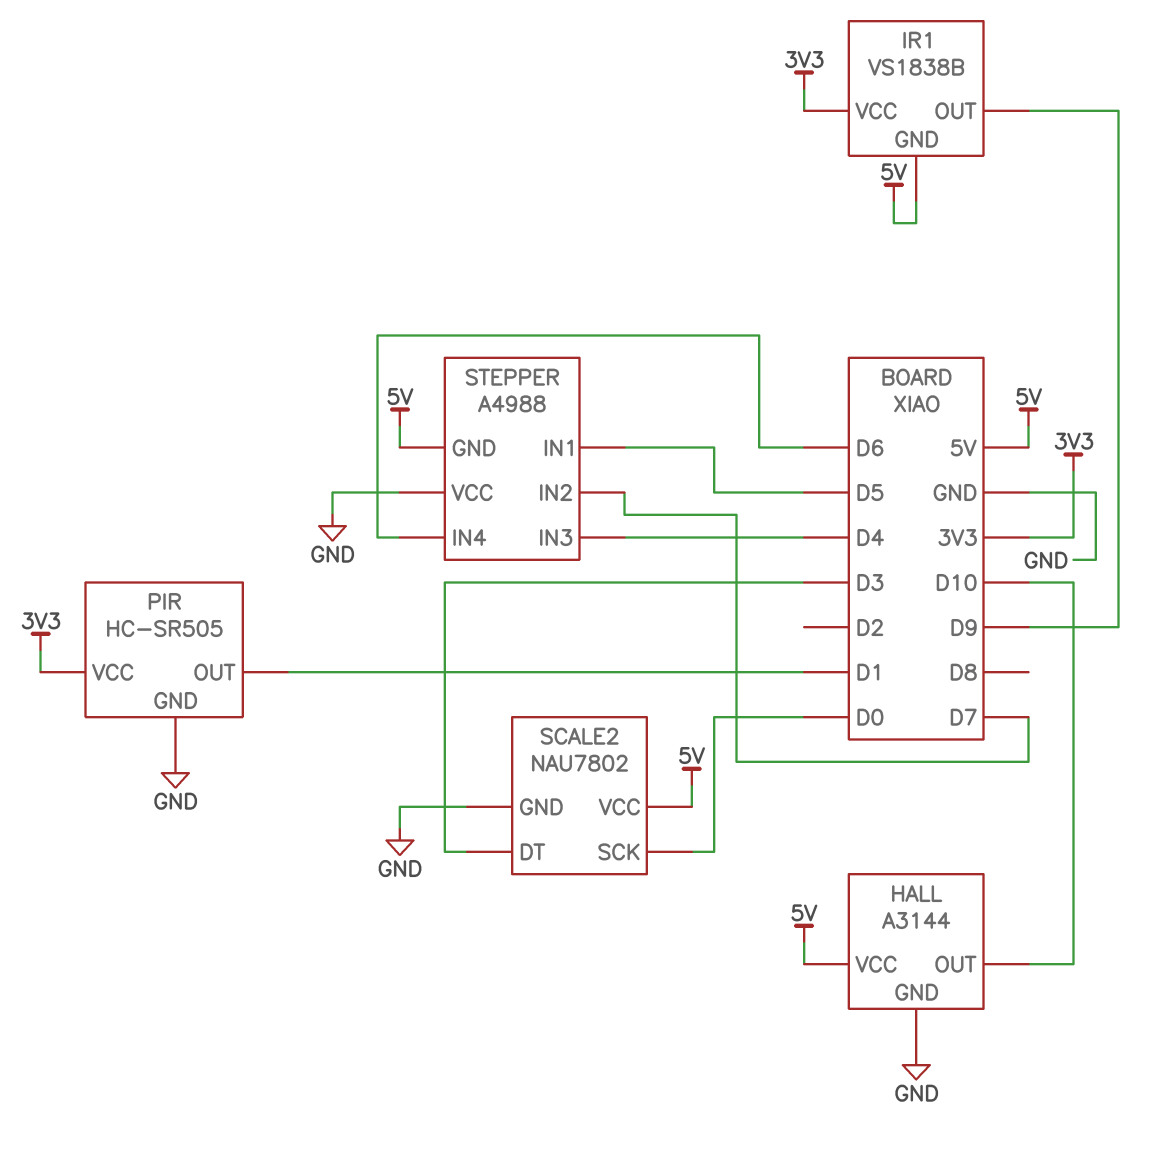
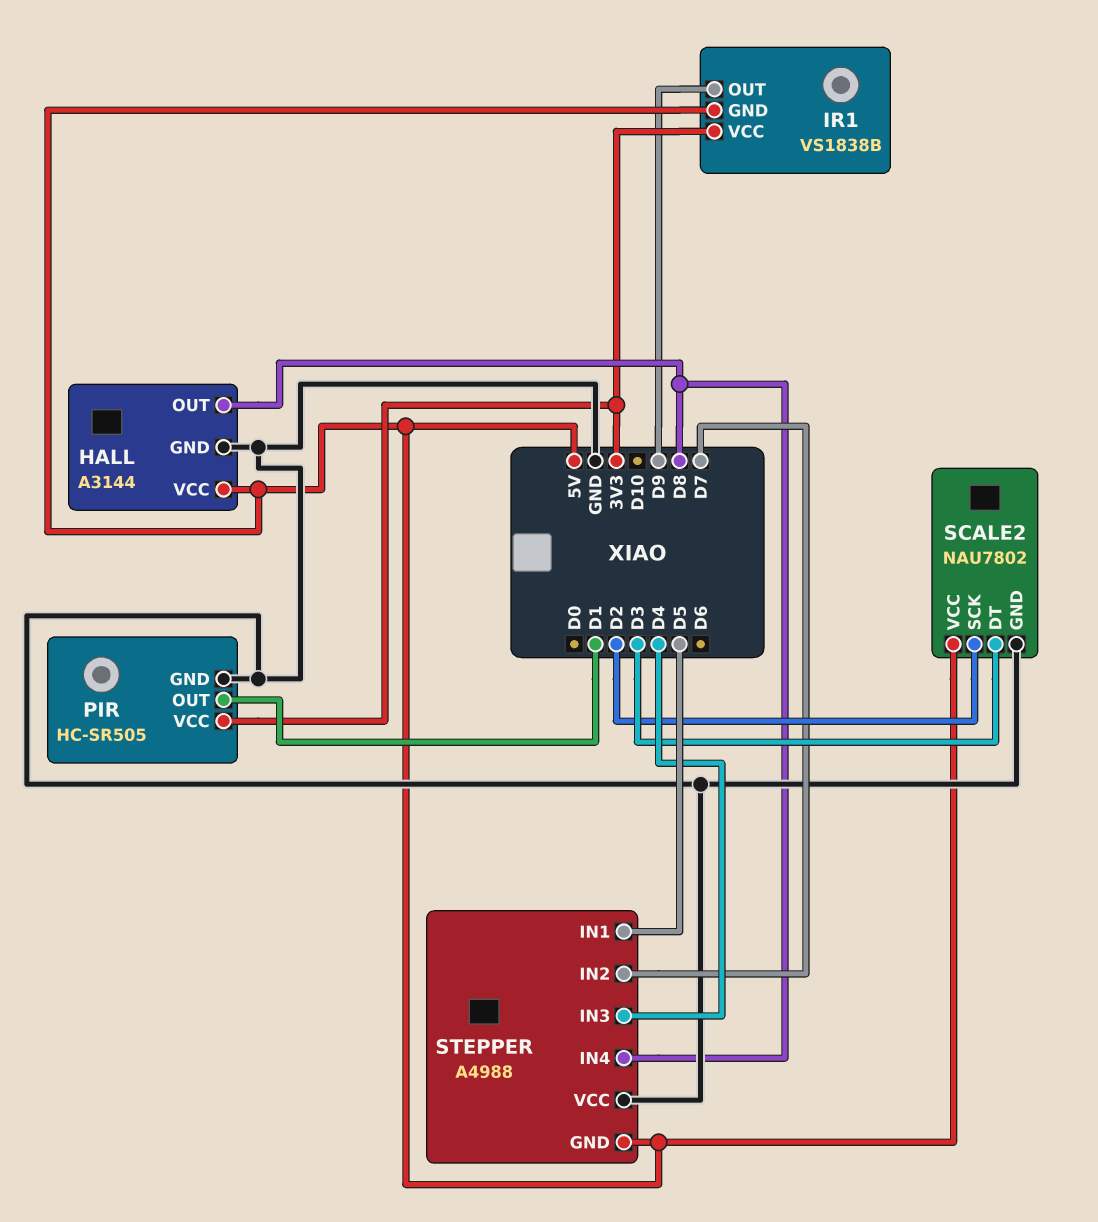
HALL pin OUT: D10 -> D8
SCALE2 pin SCK: D0 -> D2
STEPPER pin IN4: D6 -> D8

